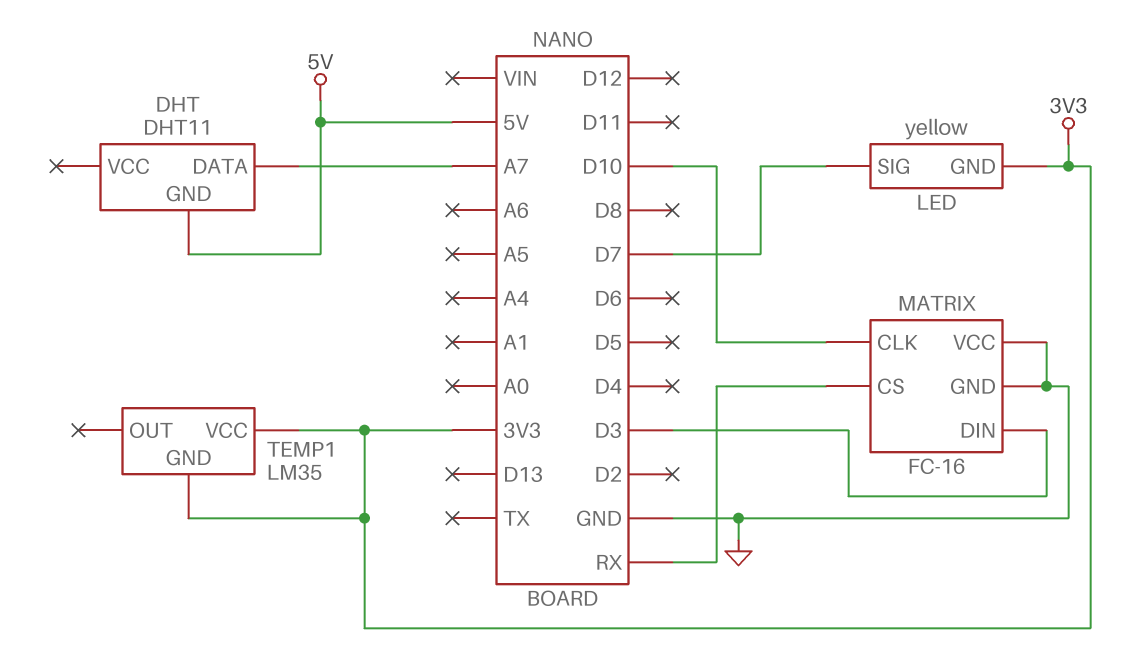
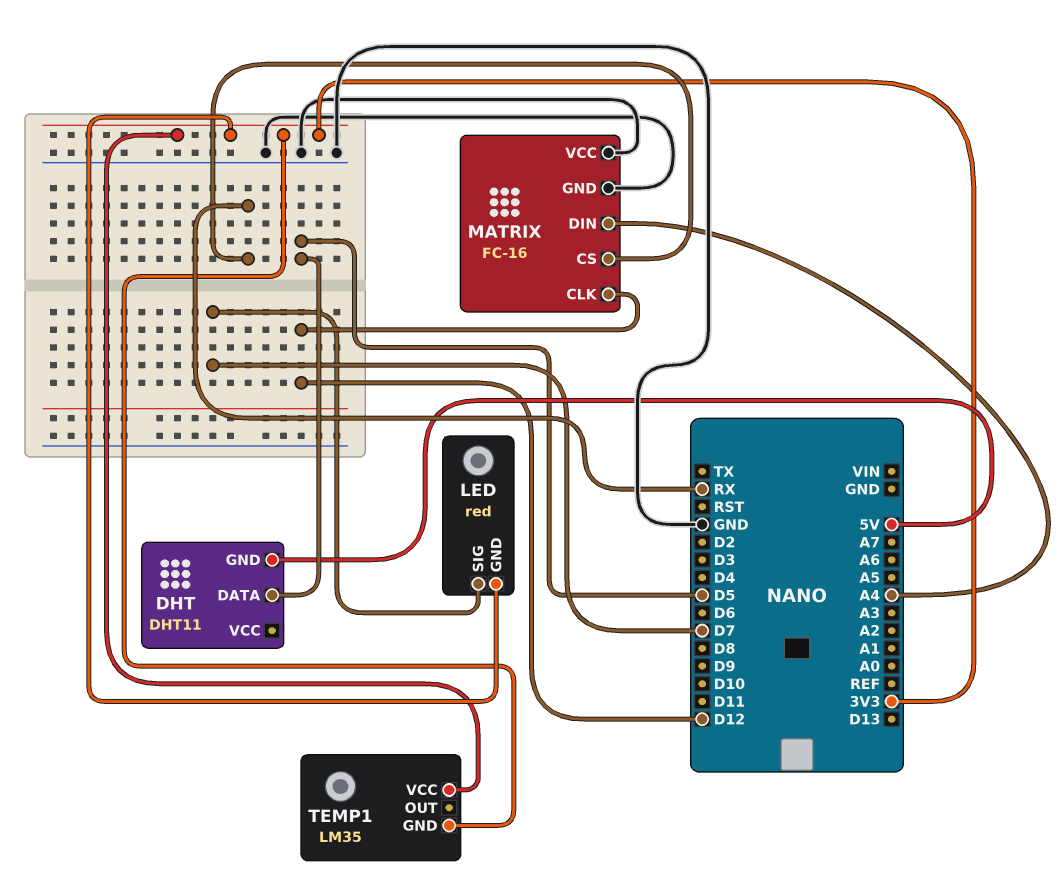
DHT pin DATA: A7 -> D5
LED: yellow -> red
MATRIX pin CLK: D10 -> D12
MATRIX pin DIN: D3 -> A4

